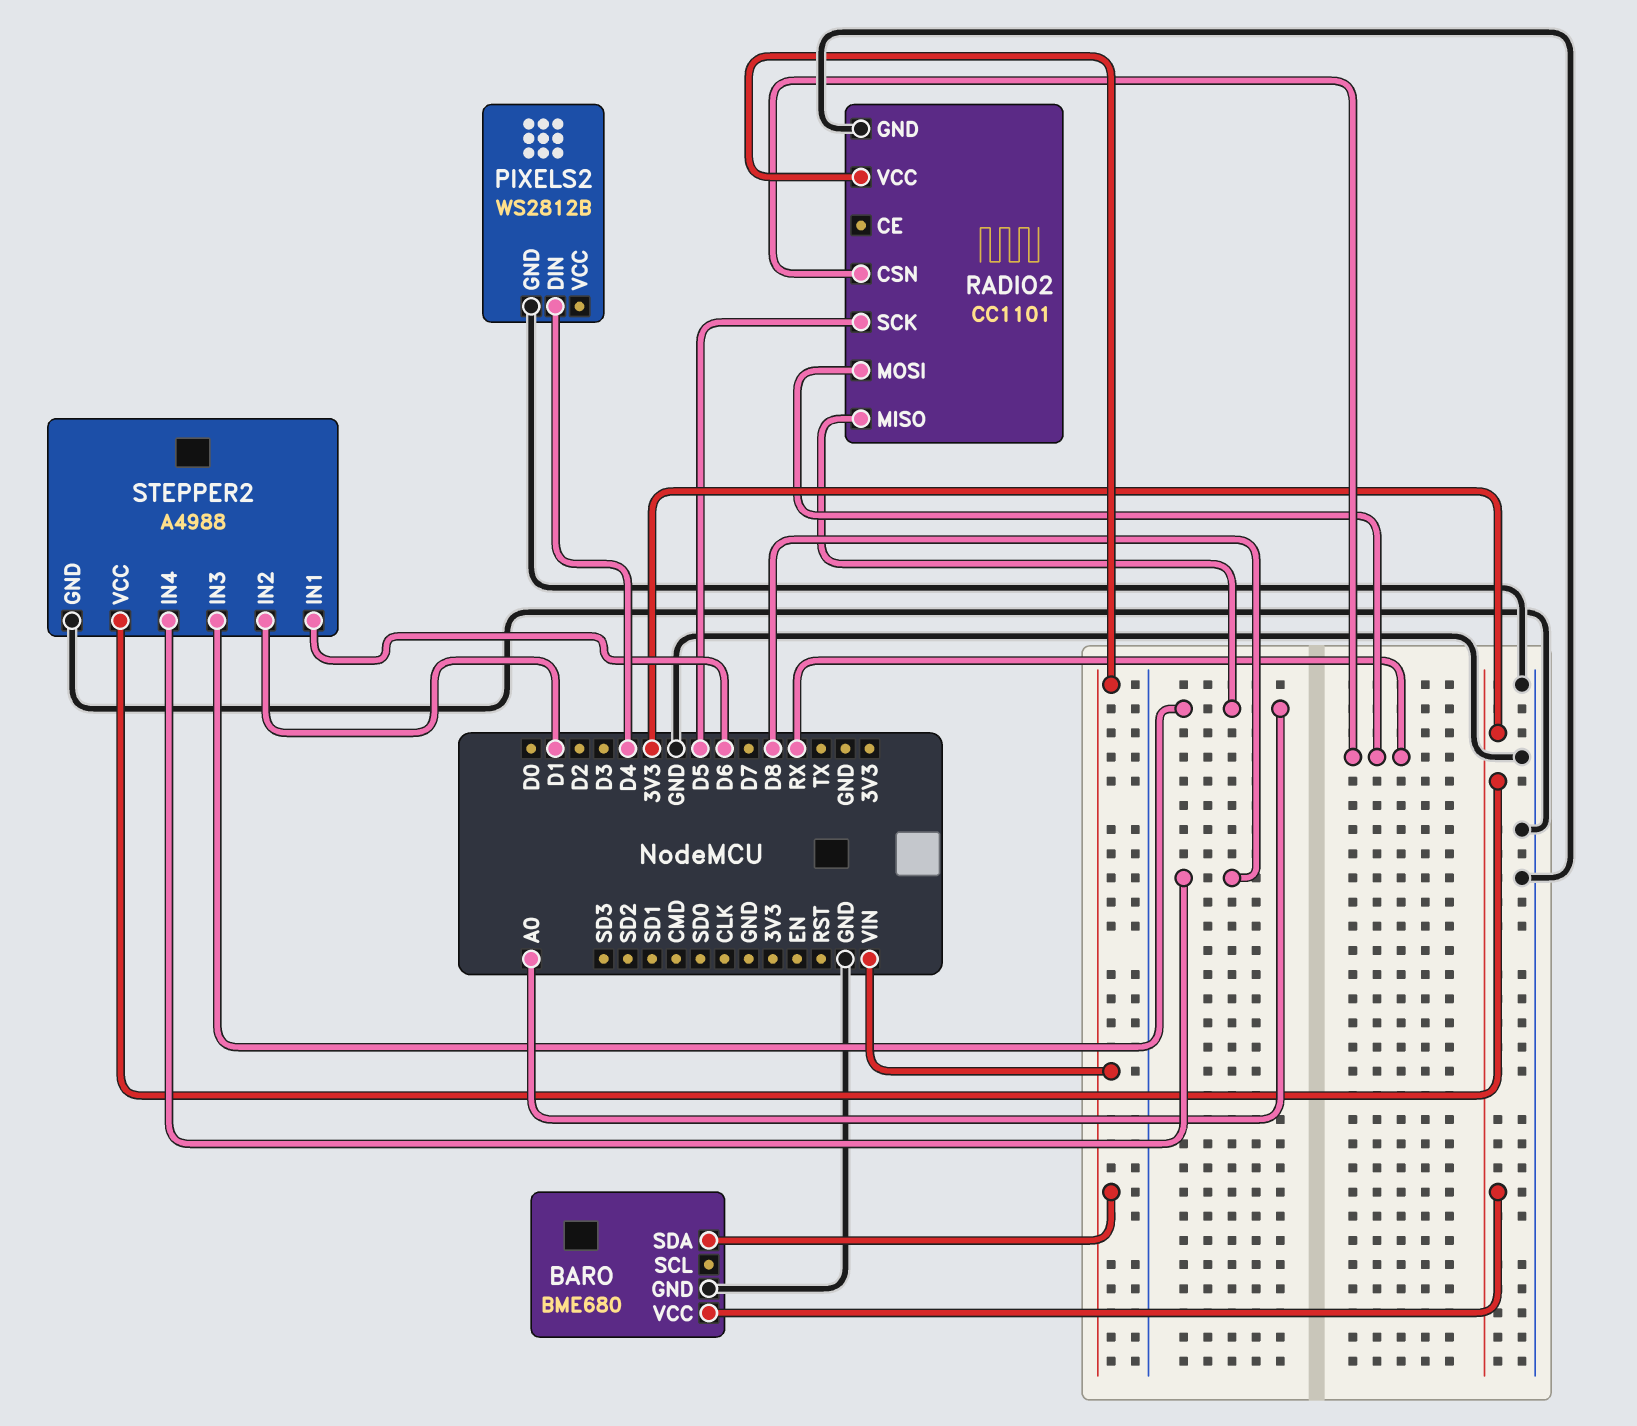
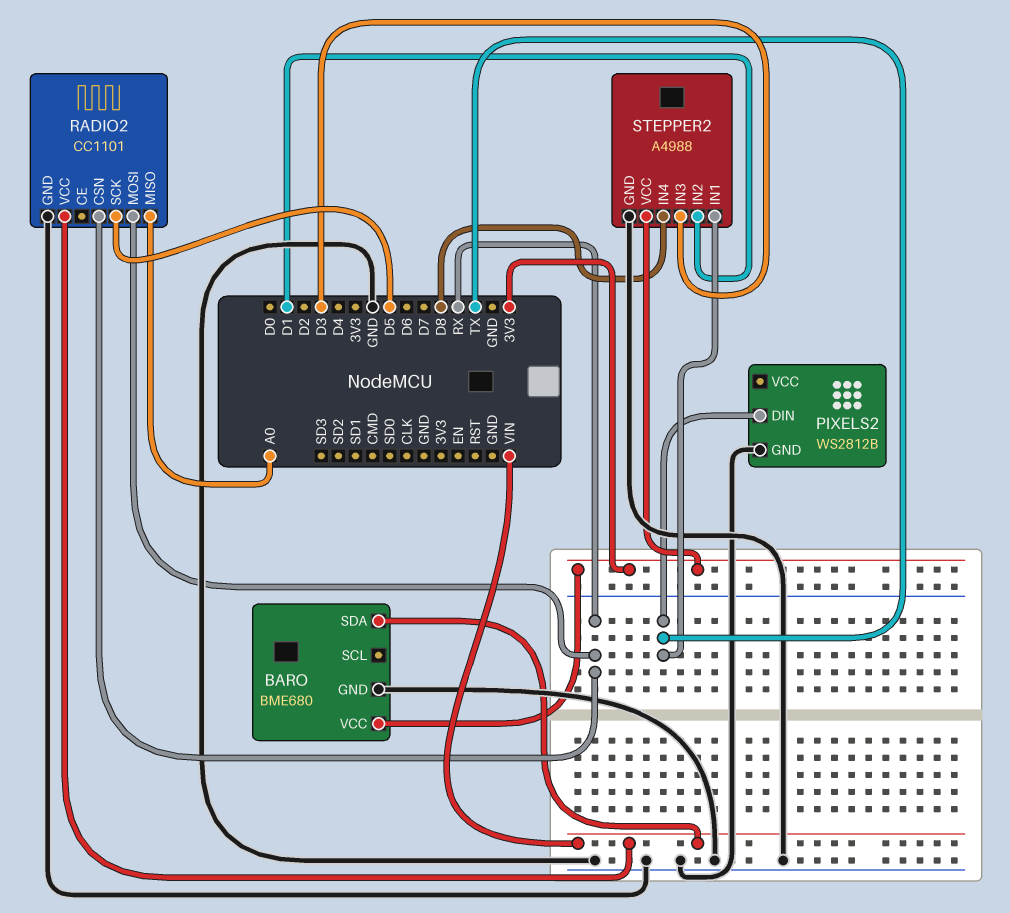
PIXELS2 pin DIN: D4 -> TX
STEPPER2 pin IN1: D6 -> TX
STEPPER2 pin IN3: A0 -> D3

